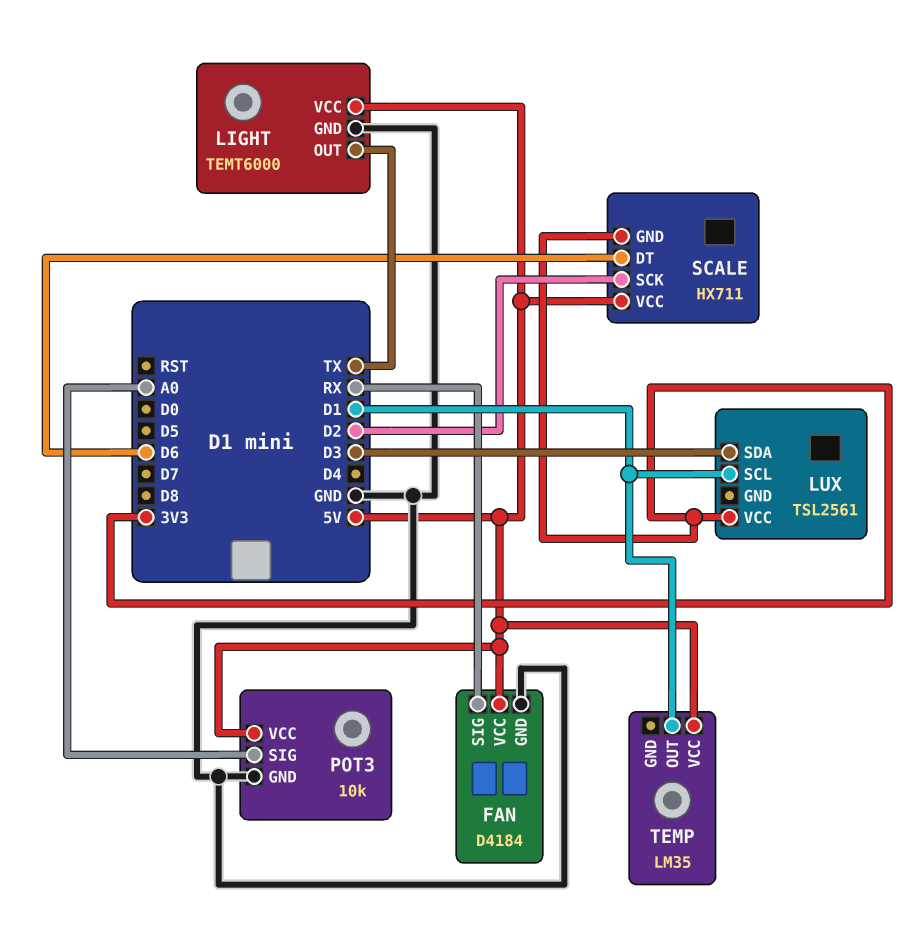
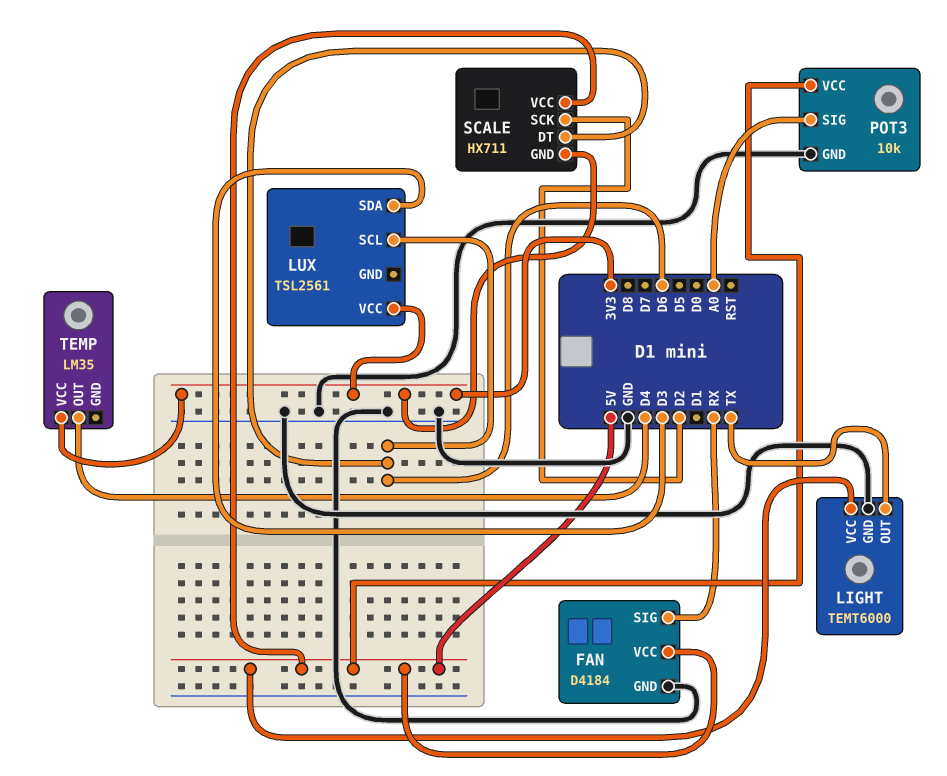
LUX pin SCL: D1 -> D6
TEMP pin OUT: D1 -> D4
TEMP pin VCC: 5V -> 3V3

